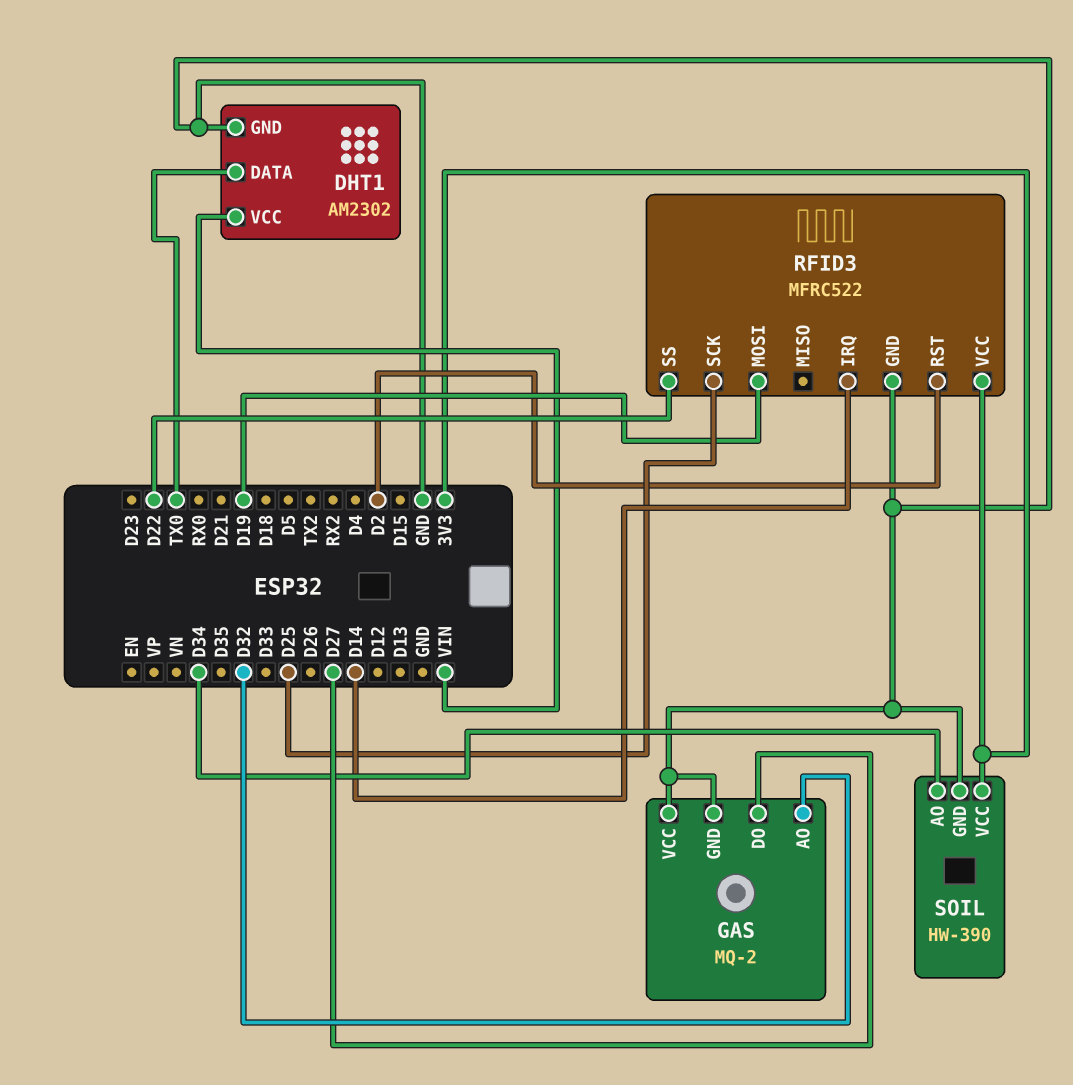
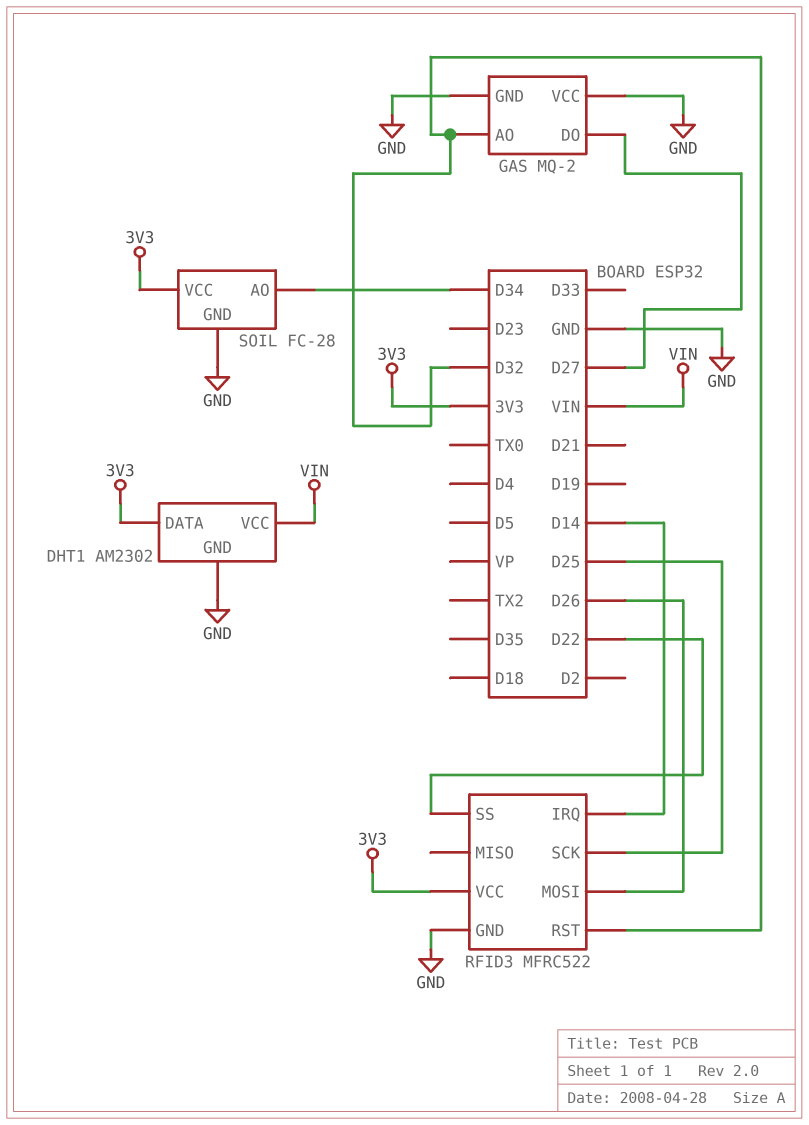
DHT1 pin DATA: TX0 -> 3V3
RFID3 pin MOSI: D19 -> D26
RFID3 pin RST: D2 -> D32
SOIL: HW-390 -> FC-28

